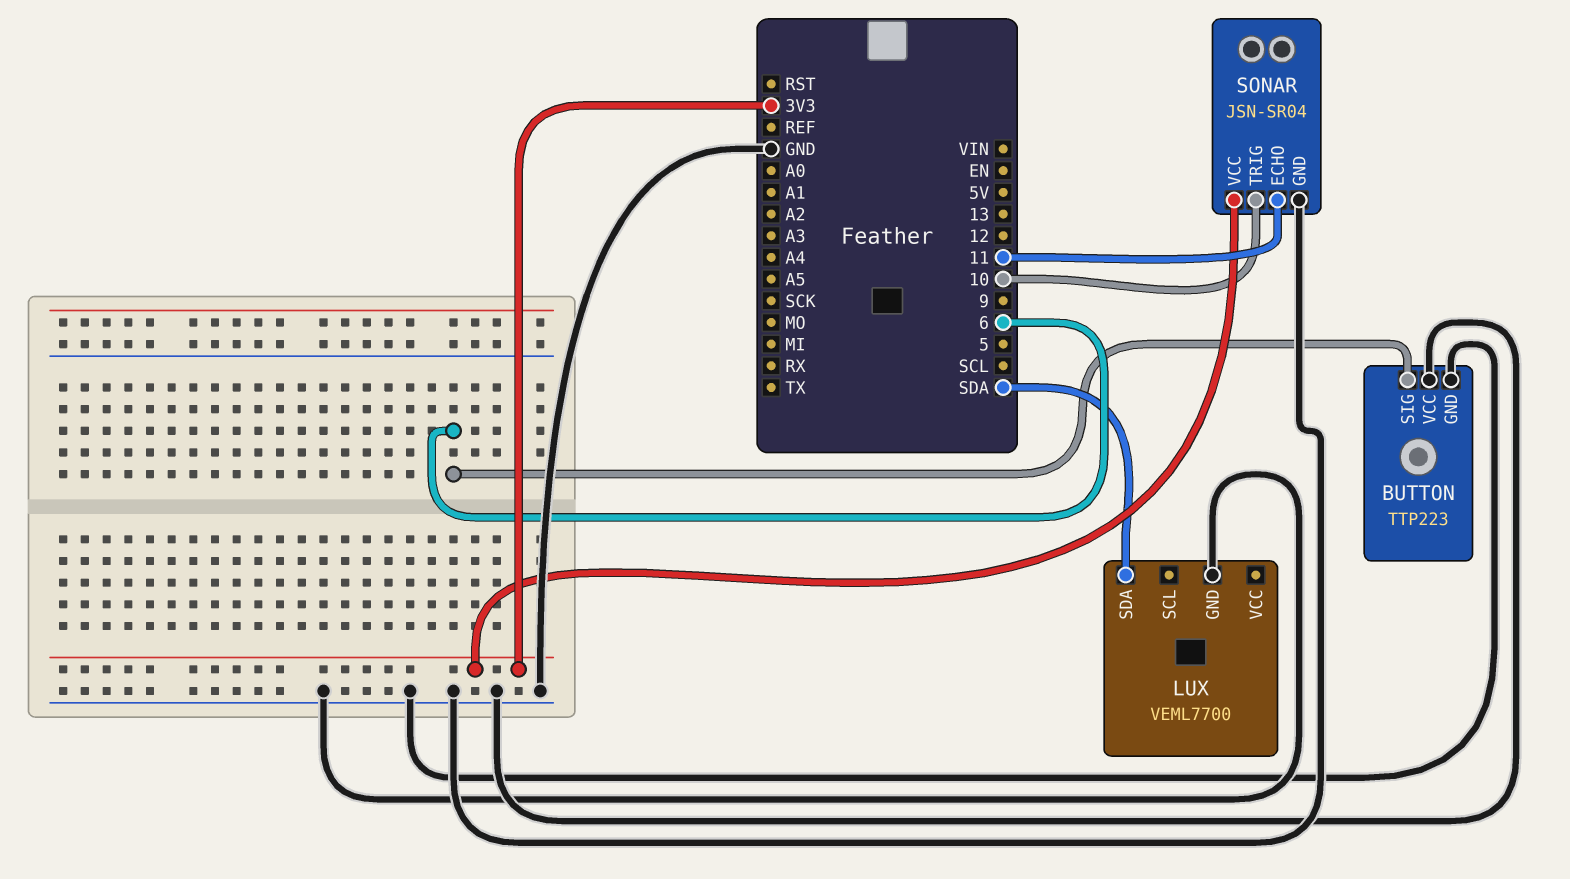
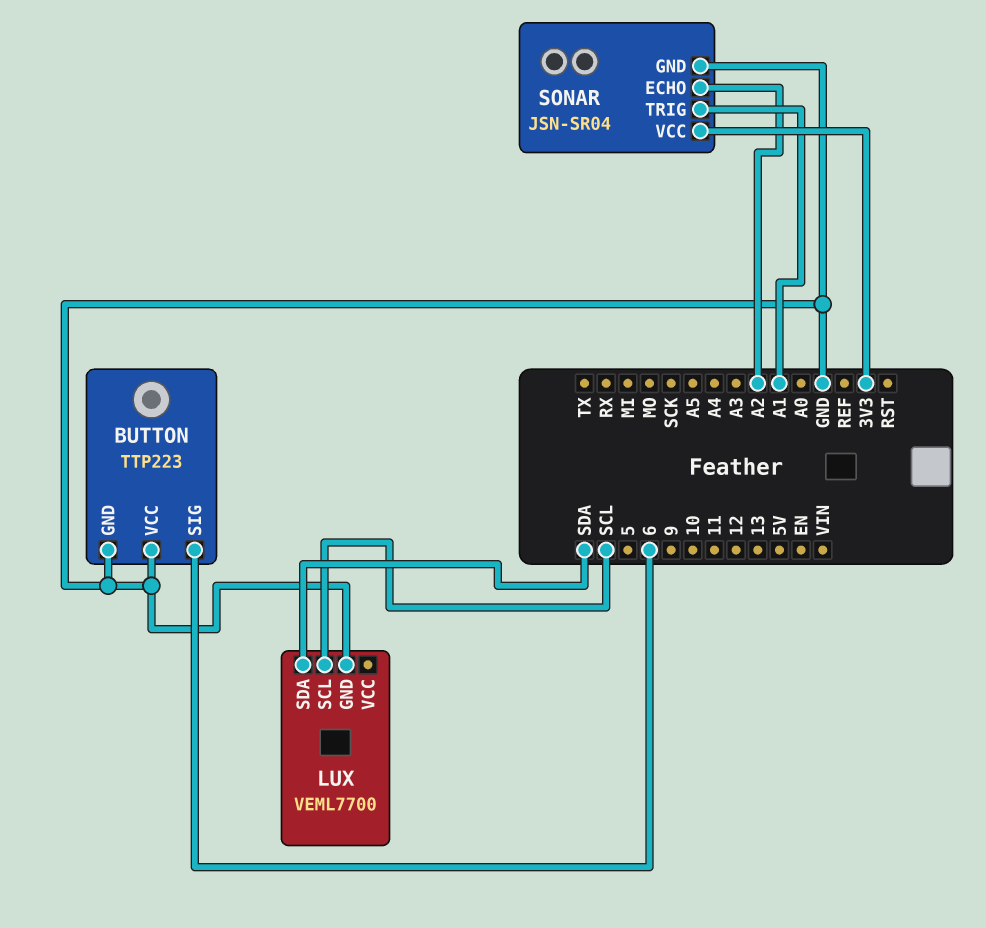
LUX pin SCL: none -> SCL
SONAR pin ECHO: 11 -> A2
SONAR pin TRIG: 10 -> A1

